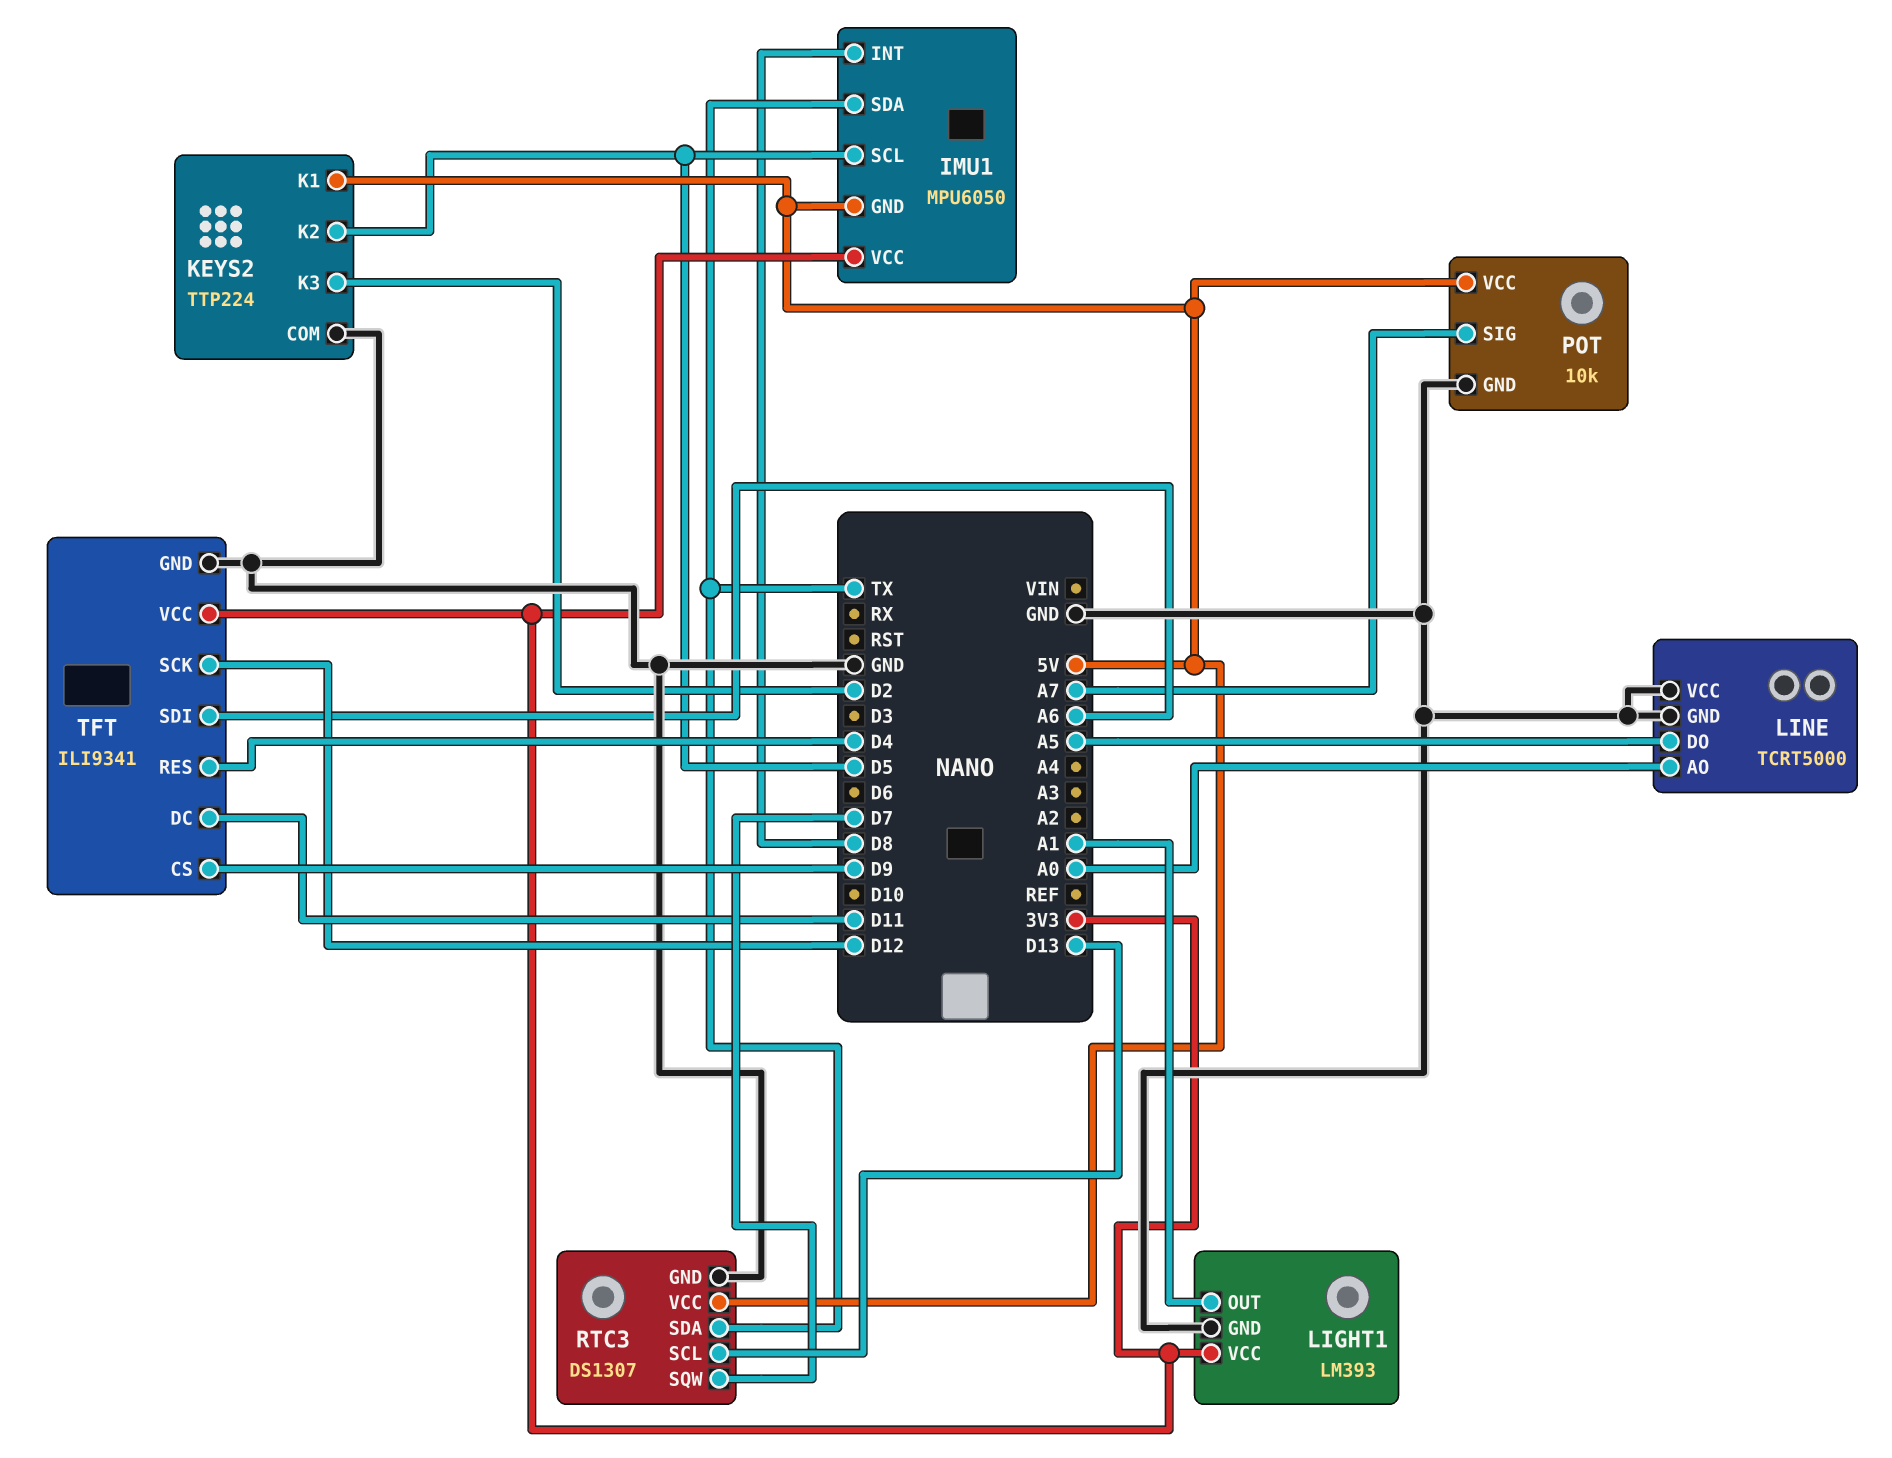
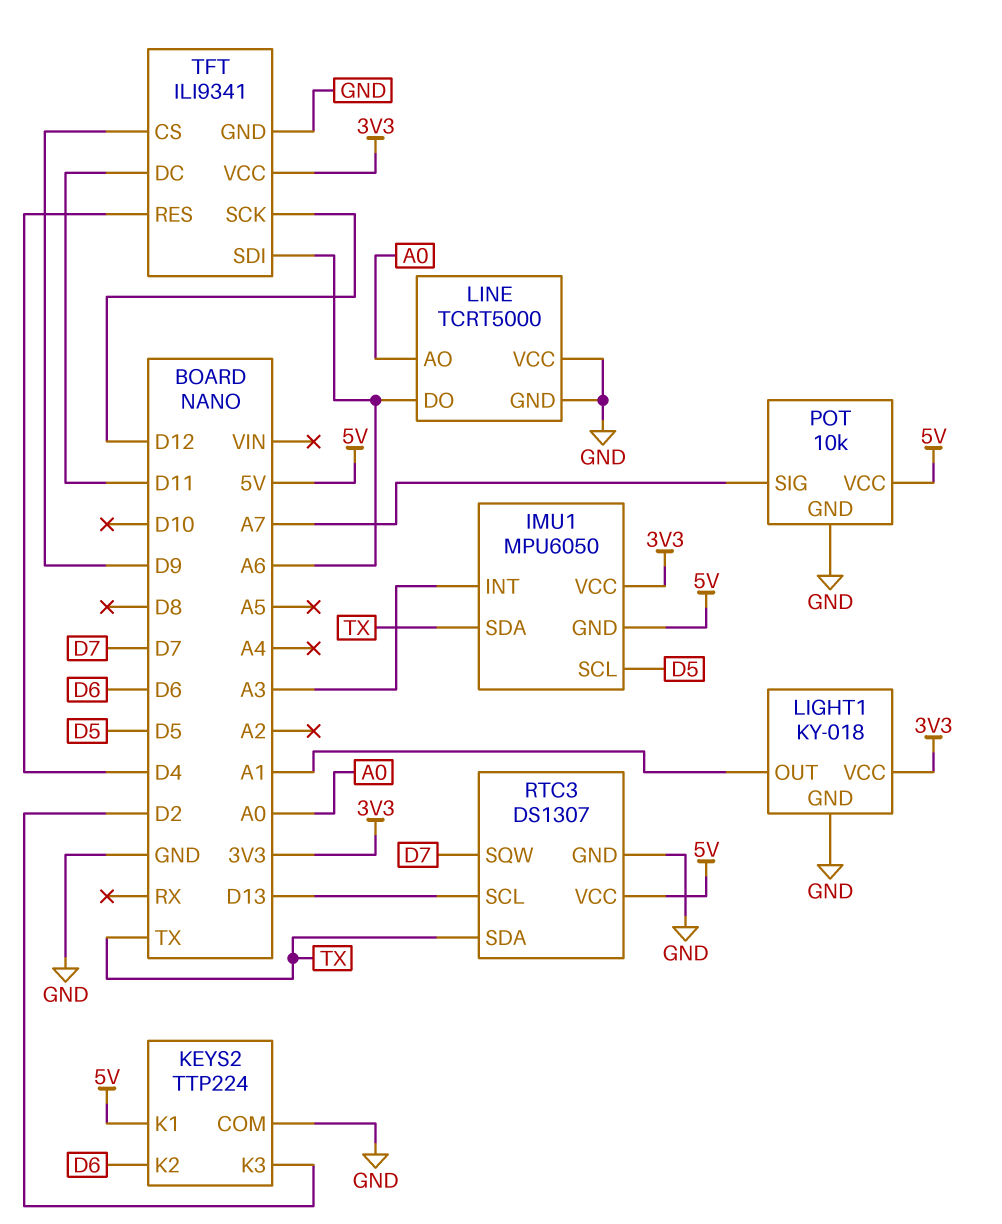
IMU1 pin INT: D8 -> A3
KEYS2 pin K2: D5 -> D6
LIGHT1: LM393 -> KY-018
LINE pin DO: A5 -> A6

